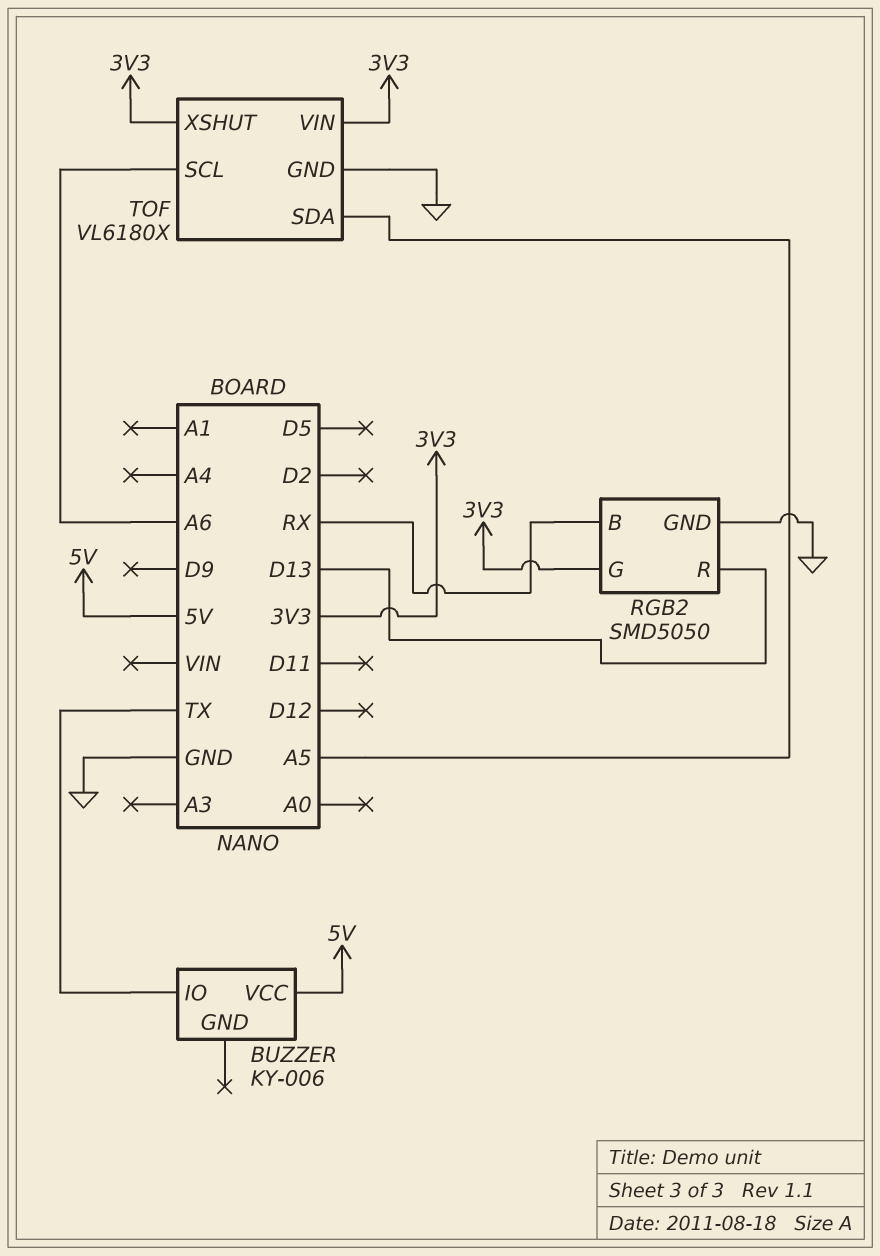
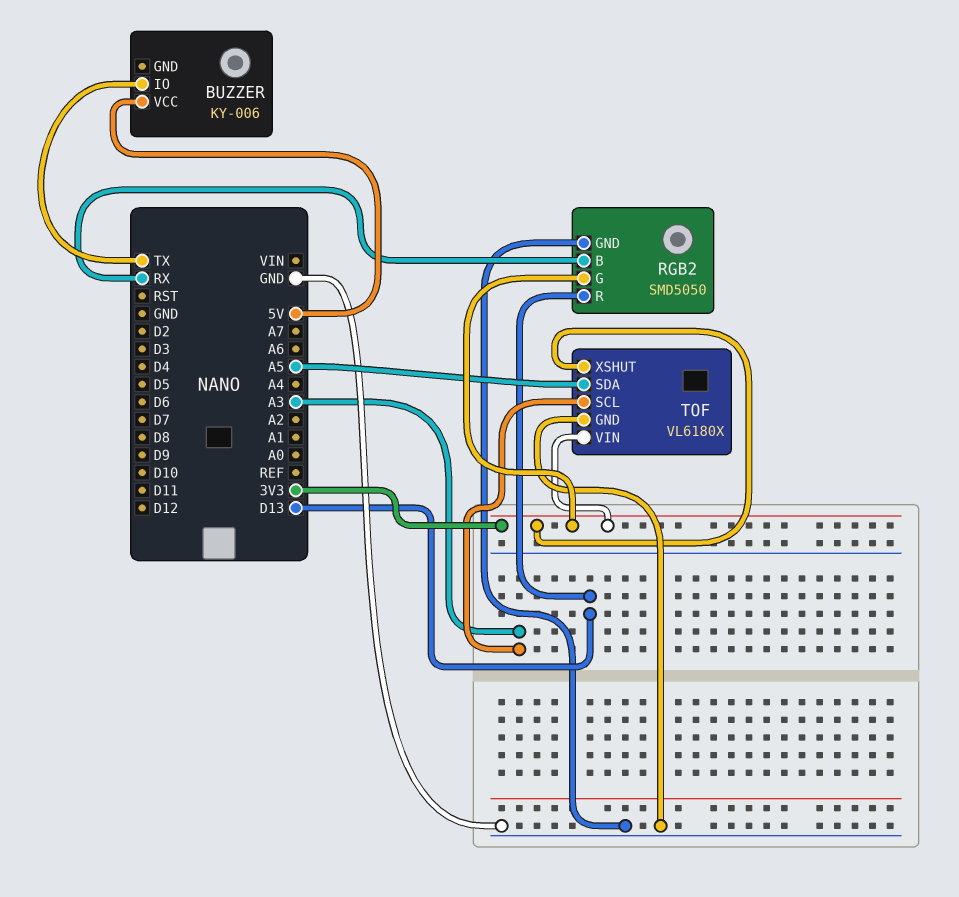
TOF pin SCL: A6 -> A3

